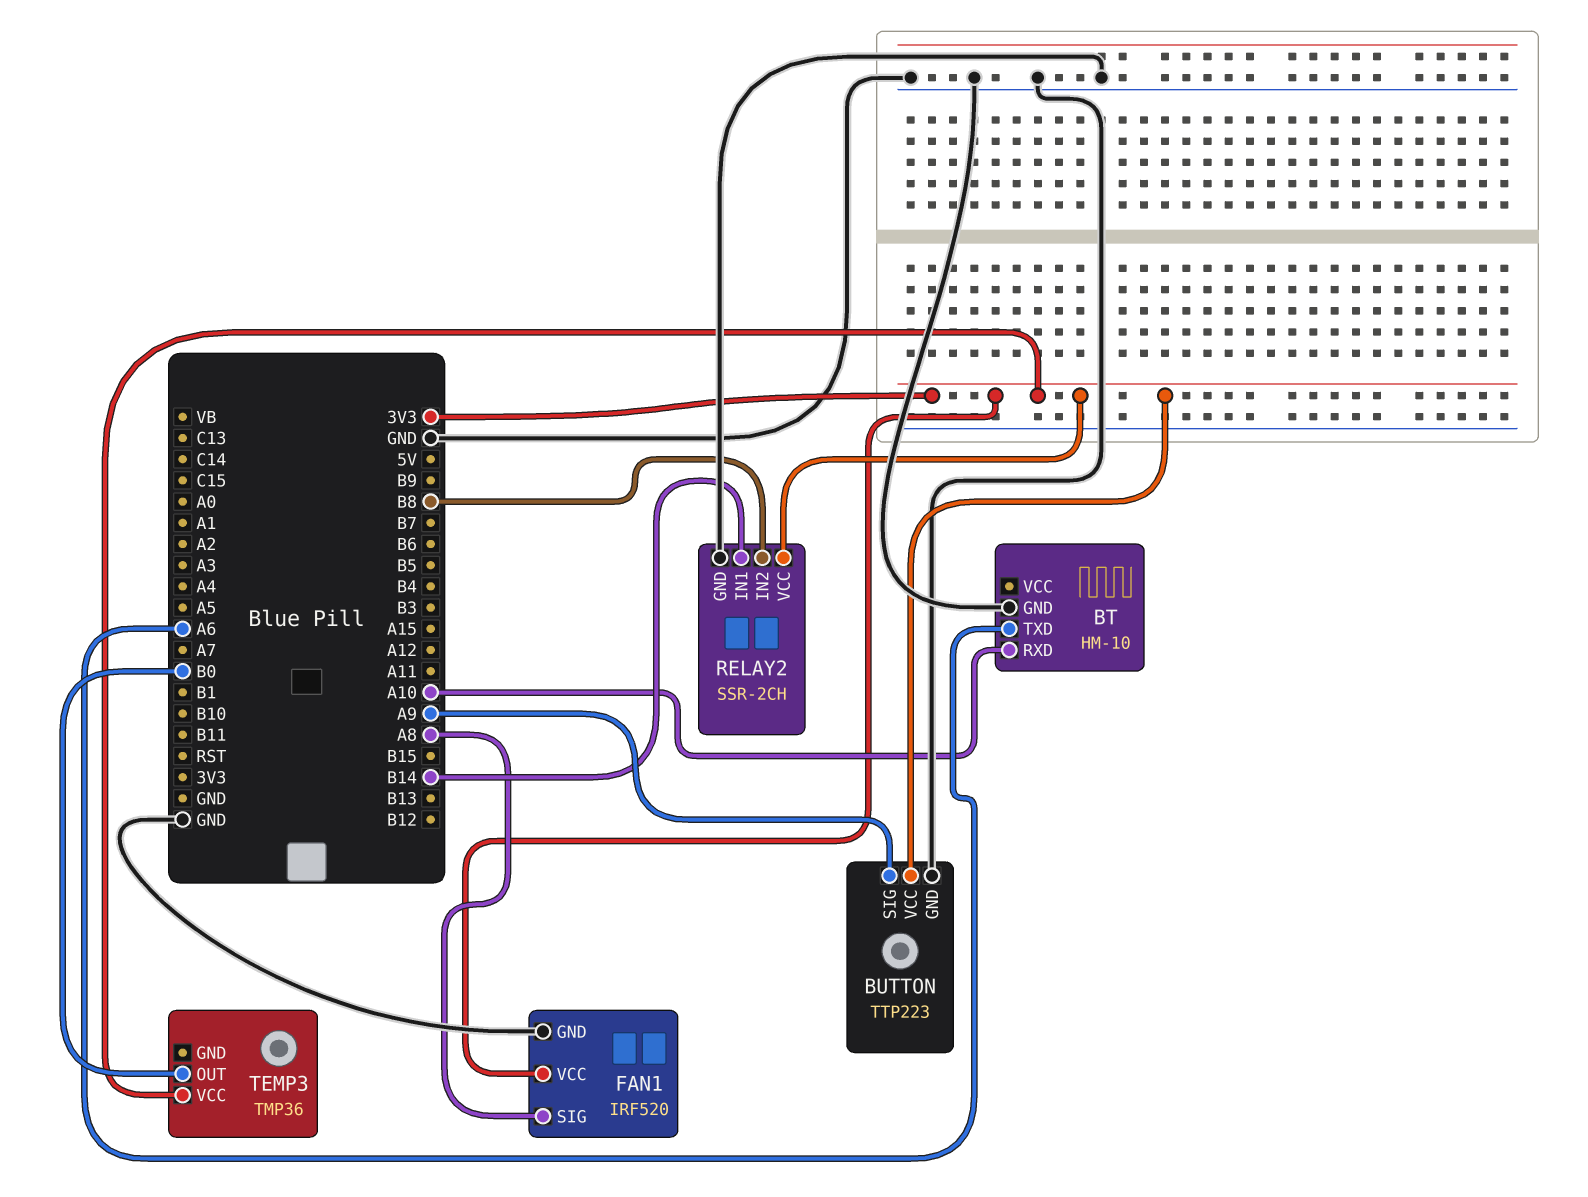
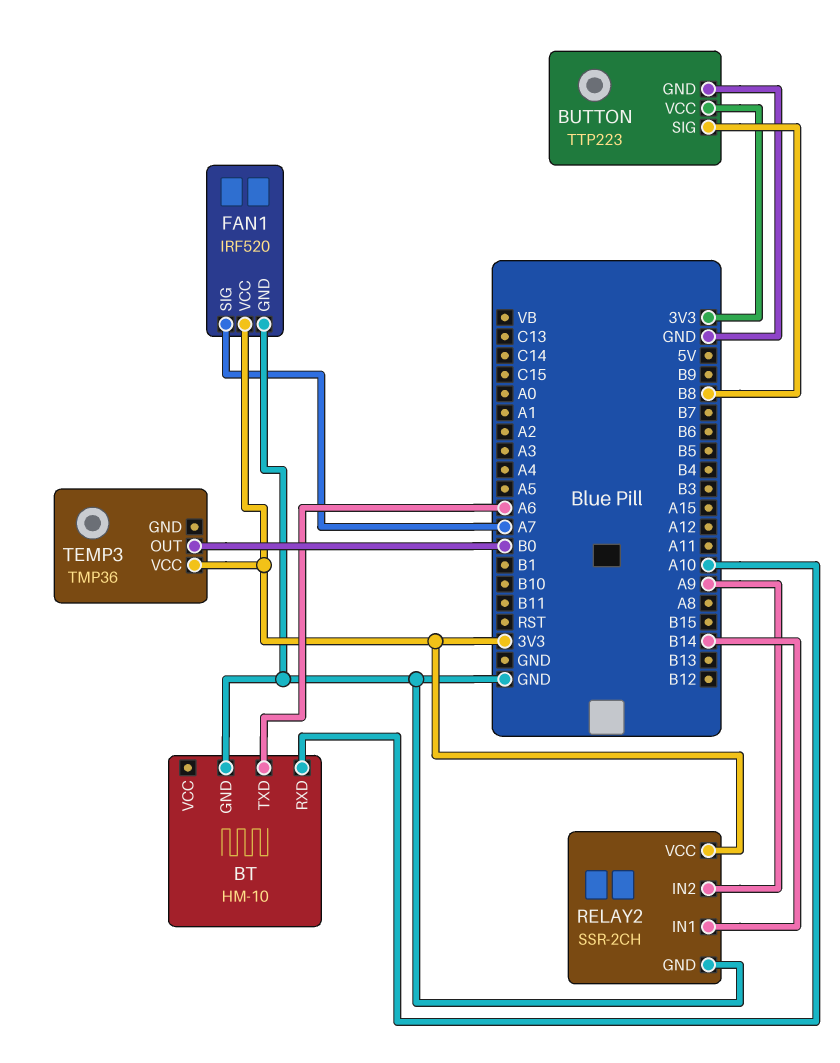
BUTTON pin SIG: A9 -> B8
FAN1 pin SIG: A8 -> A7
RELAY2 pin IN2: B8 -> A9

